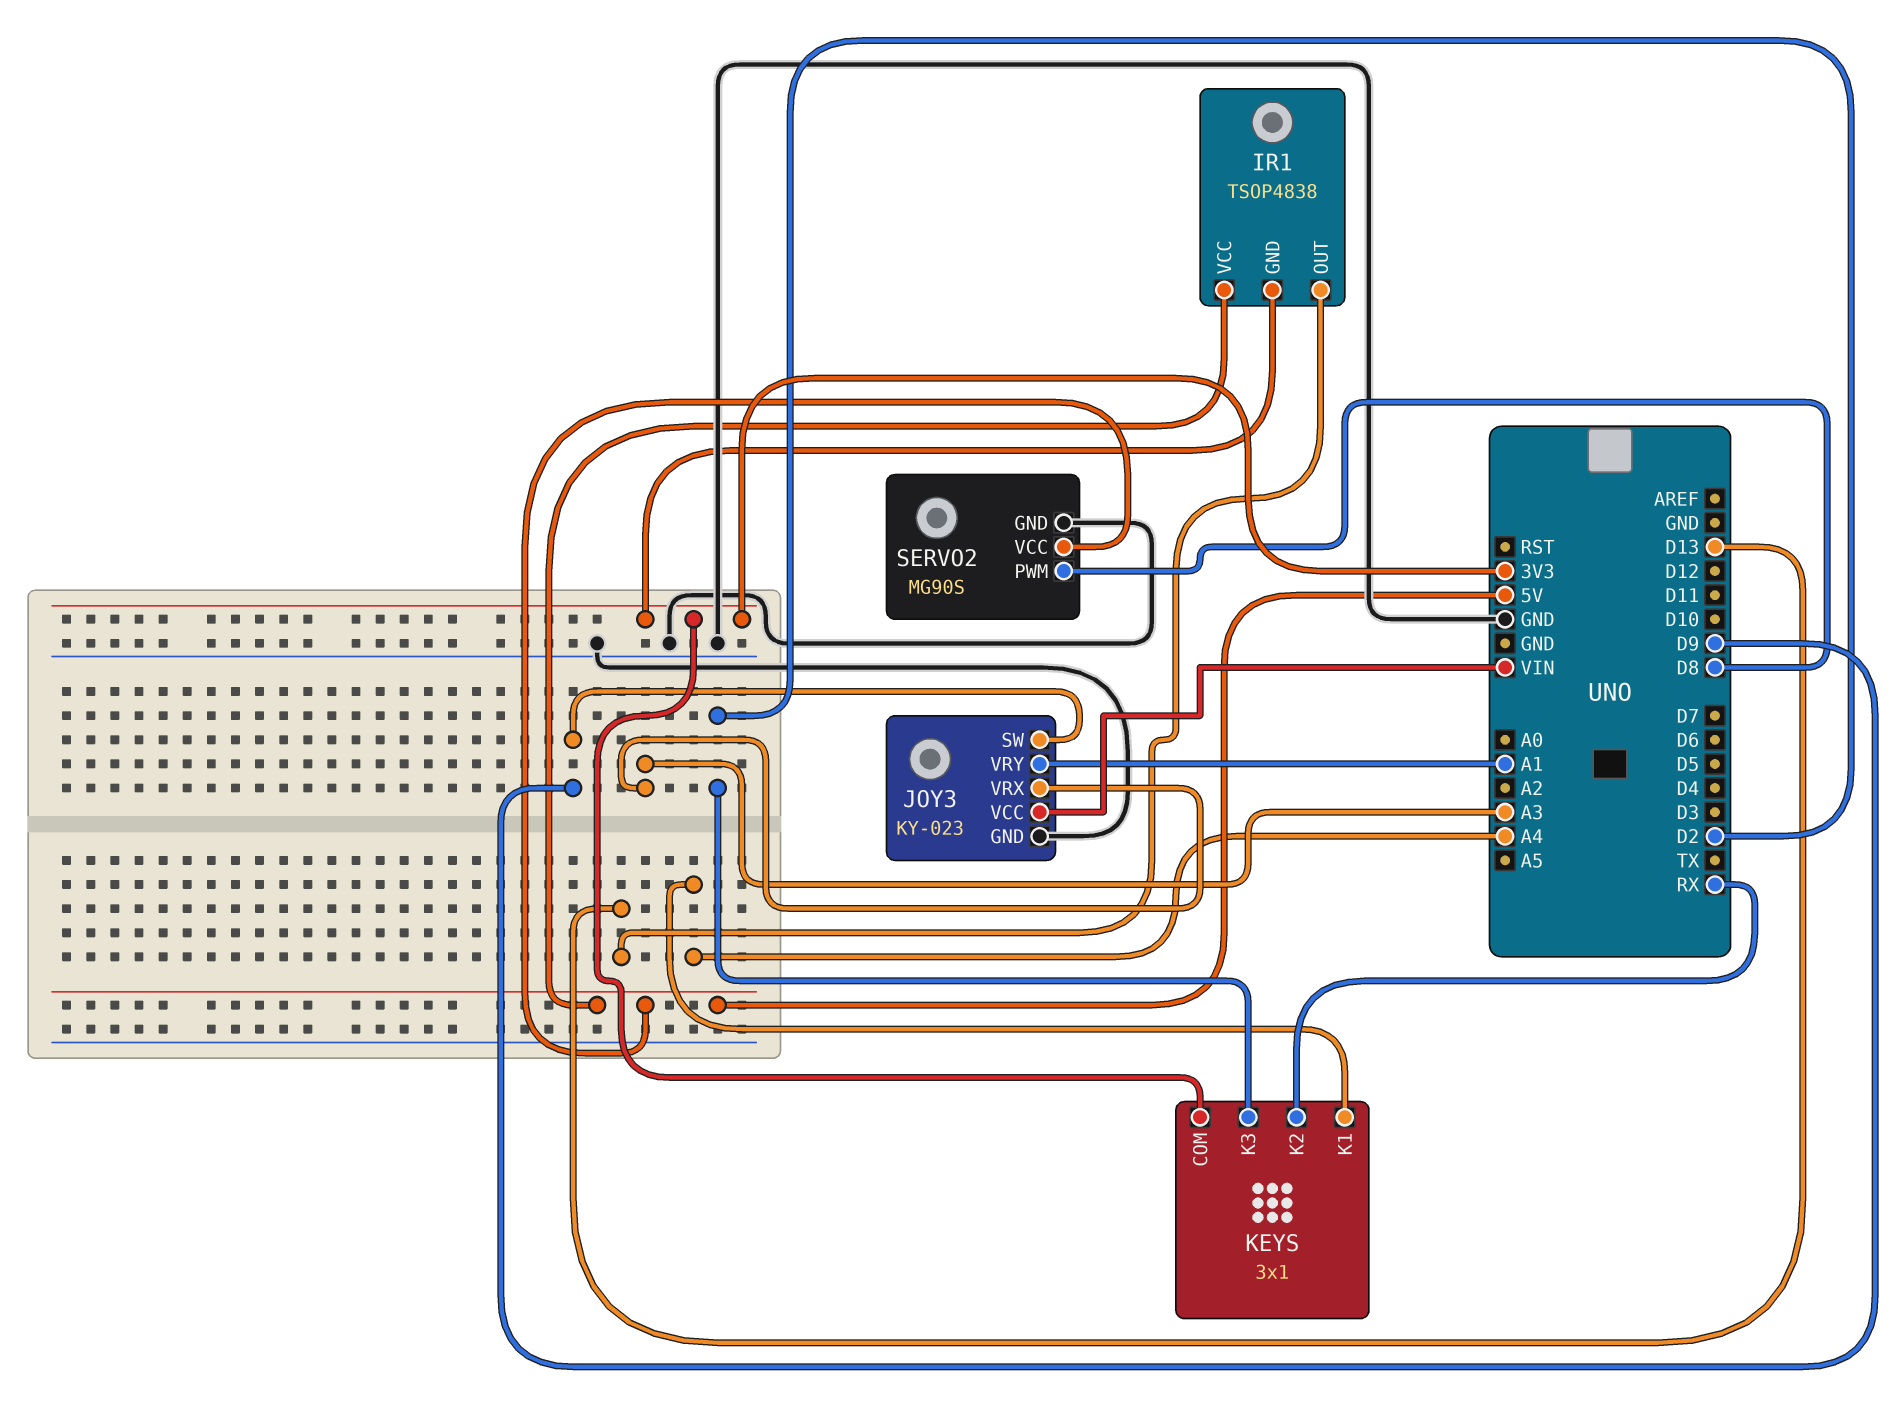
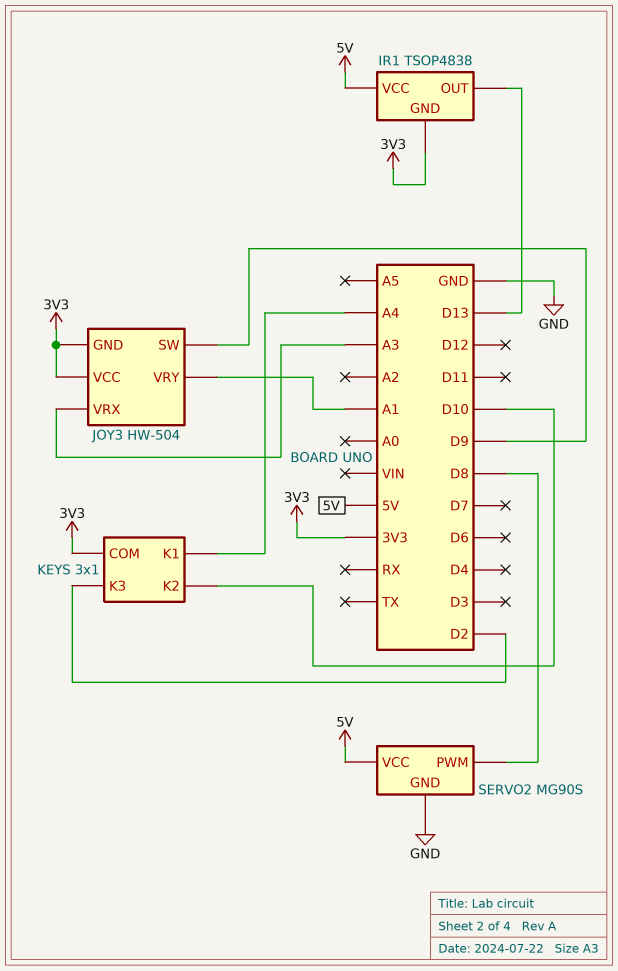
JOY3: KY-023 -> HW-504
JOY3 pin GND: GND -> 3V3
JOY3 pin VCC: VIN -> 3V3
KEYS pin K2: RX -> D10

